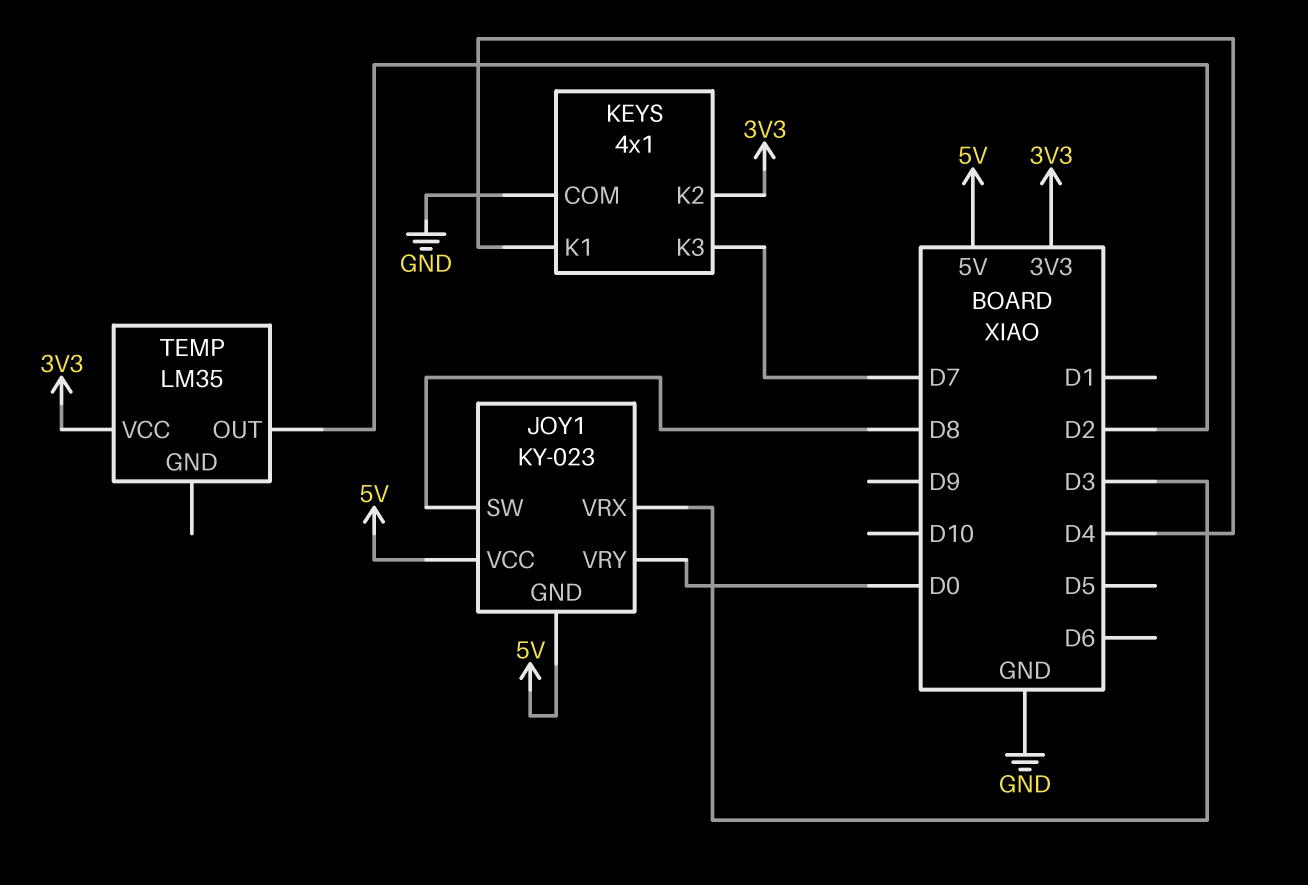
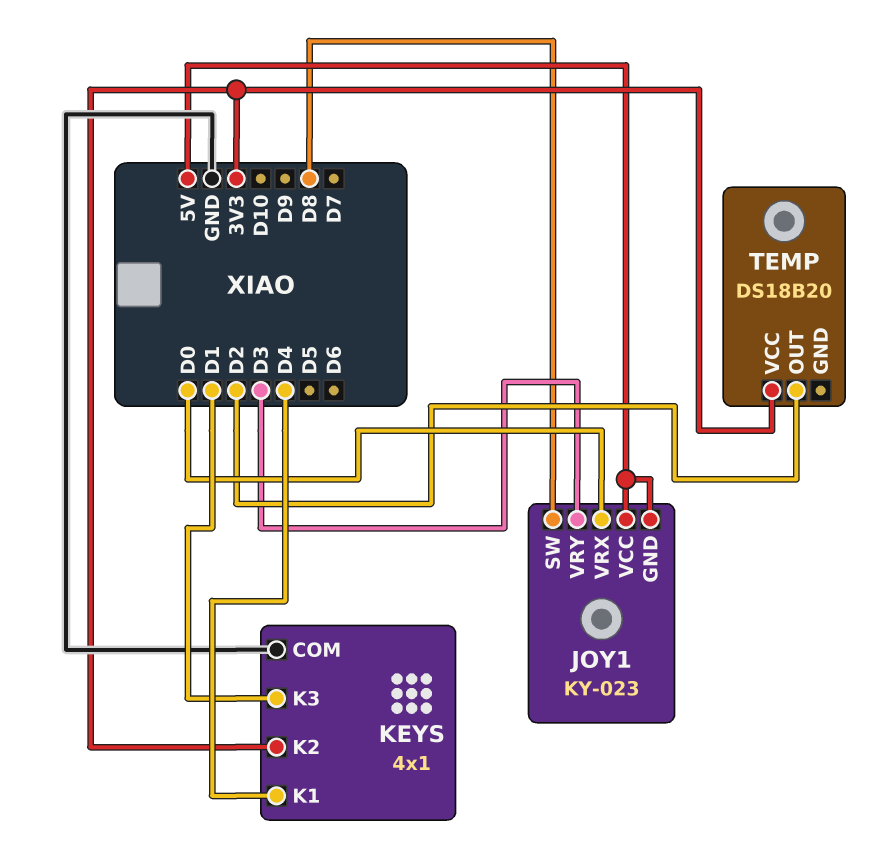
JOY1 pin VRX: D3 -> D0
JOY1 pin VRY: D0 -> D3
KEYS pin K3: D7 -> D1
TEMP: LM35 -> DS18B20

